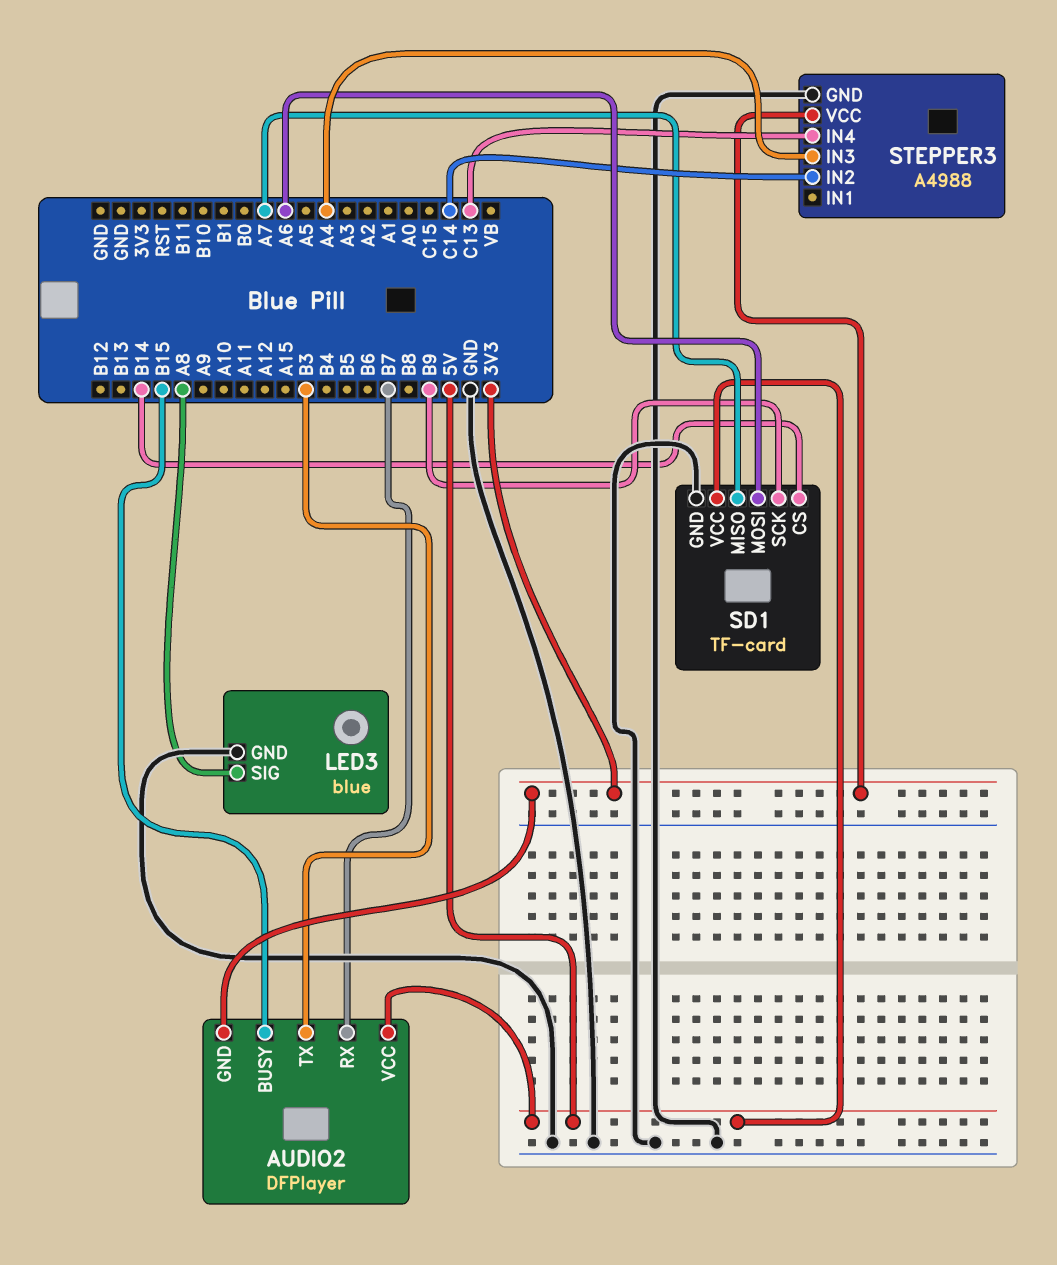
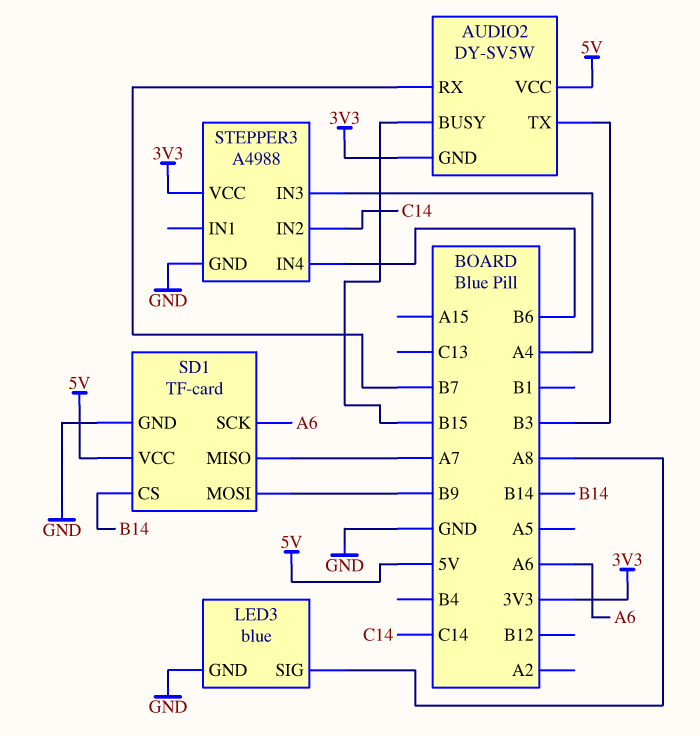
AUDIO2: DFPlayer -> DY-SV5W
SD1 pin MOSI: A6 -> B9
SD1 pin SCK: B9 -> A6
STEPPER3 pin IN4: C13 -> B6

